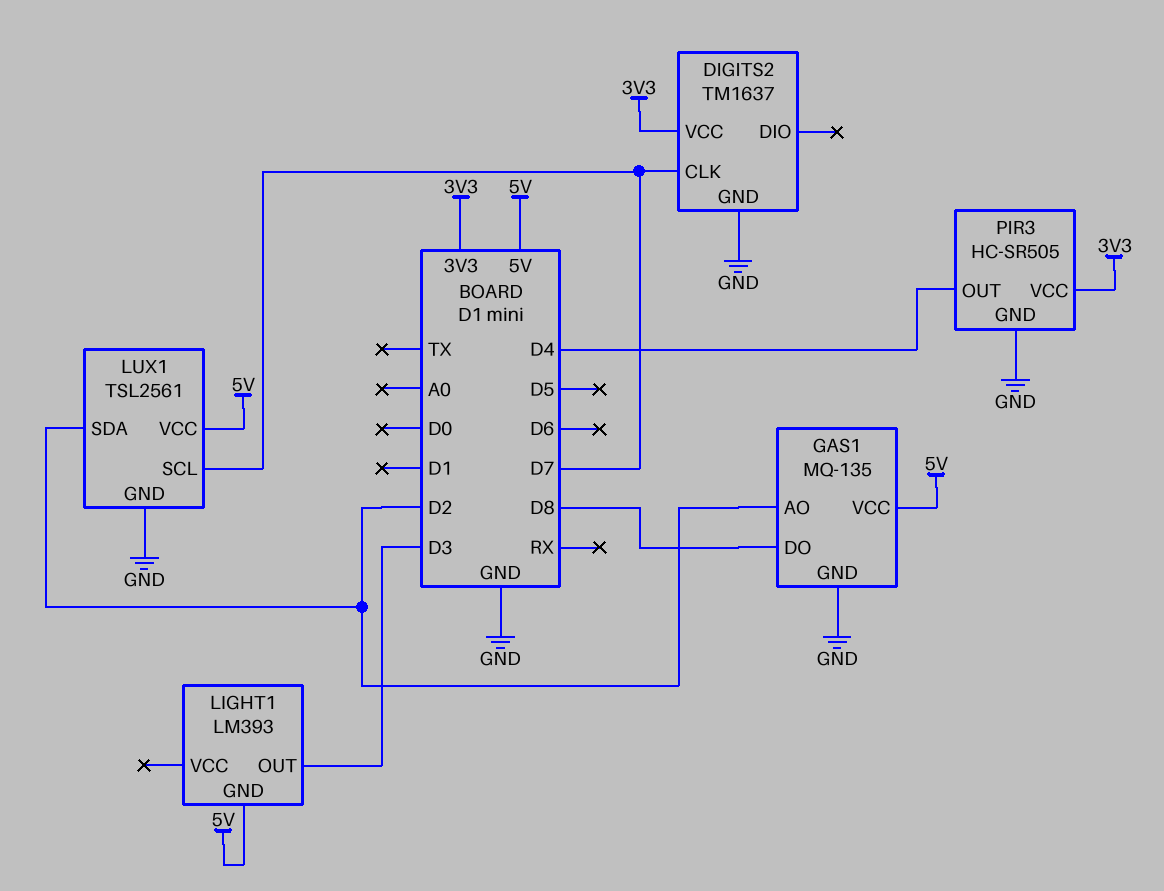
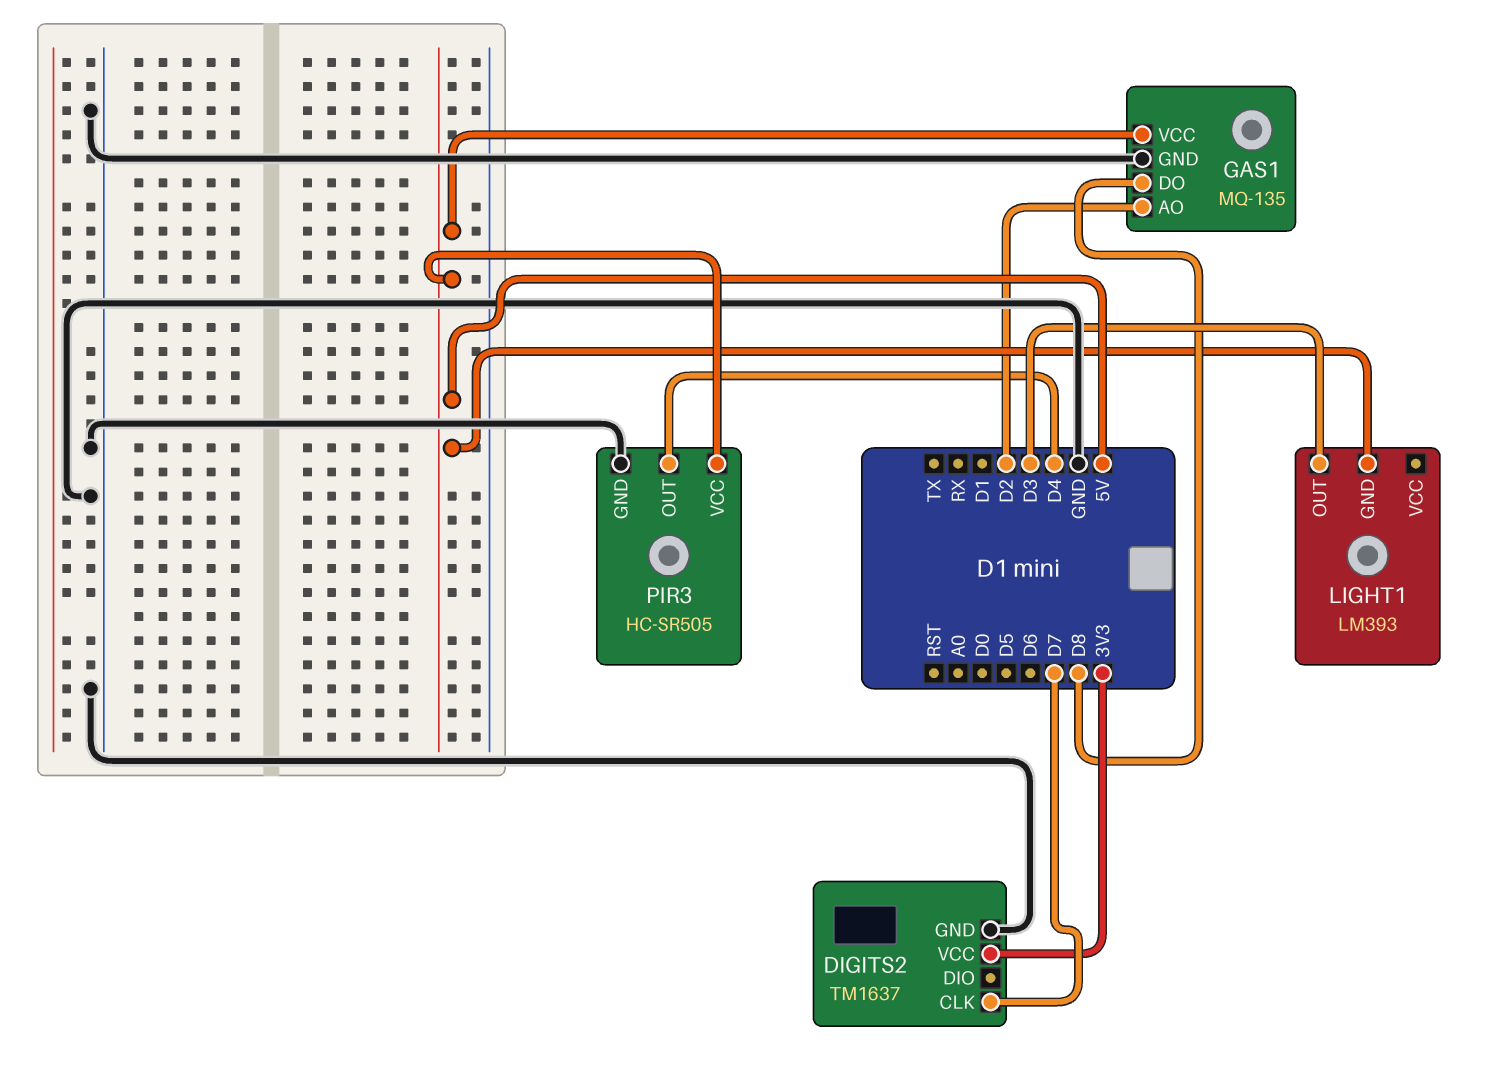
LUX1: TSL2561 -> none
LUX1 pin GND: GND -> none
LUX1 pin SCL: D7 -> none
LUX1 pin SDA: D2 -> none
LUX1 pin VCC: 5V -> none
PIR3 pin VCC: 3V3 -> 5V

